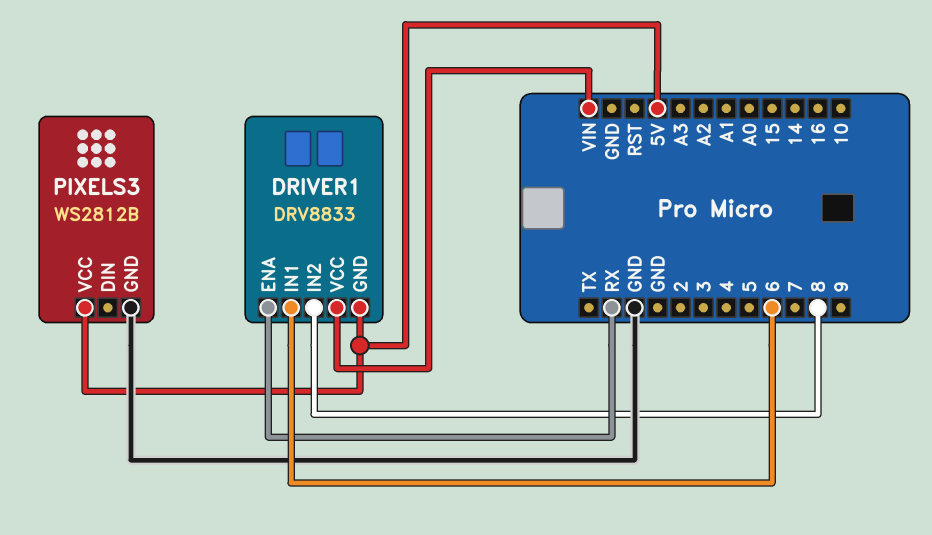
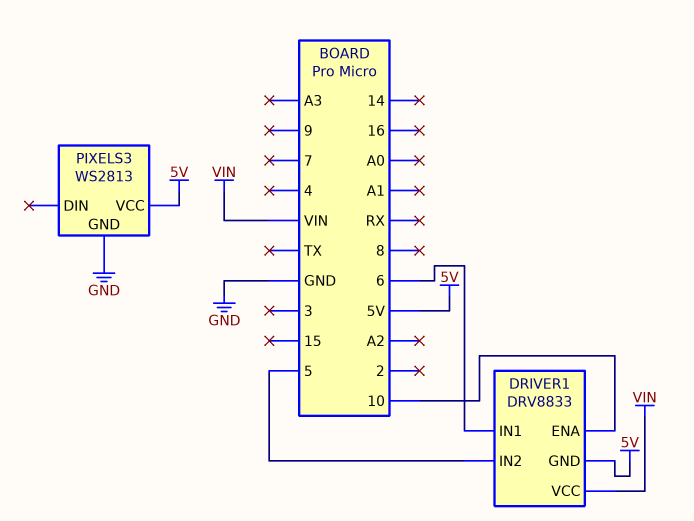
DRIVER1 pin ENA: RX -> 10
DRIVER1 pin IN2: 8 -> 5
PIXELS3: WS2812B -> WS2813

